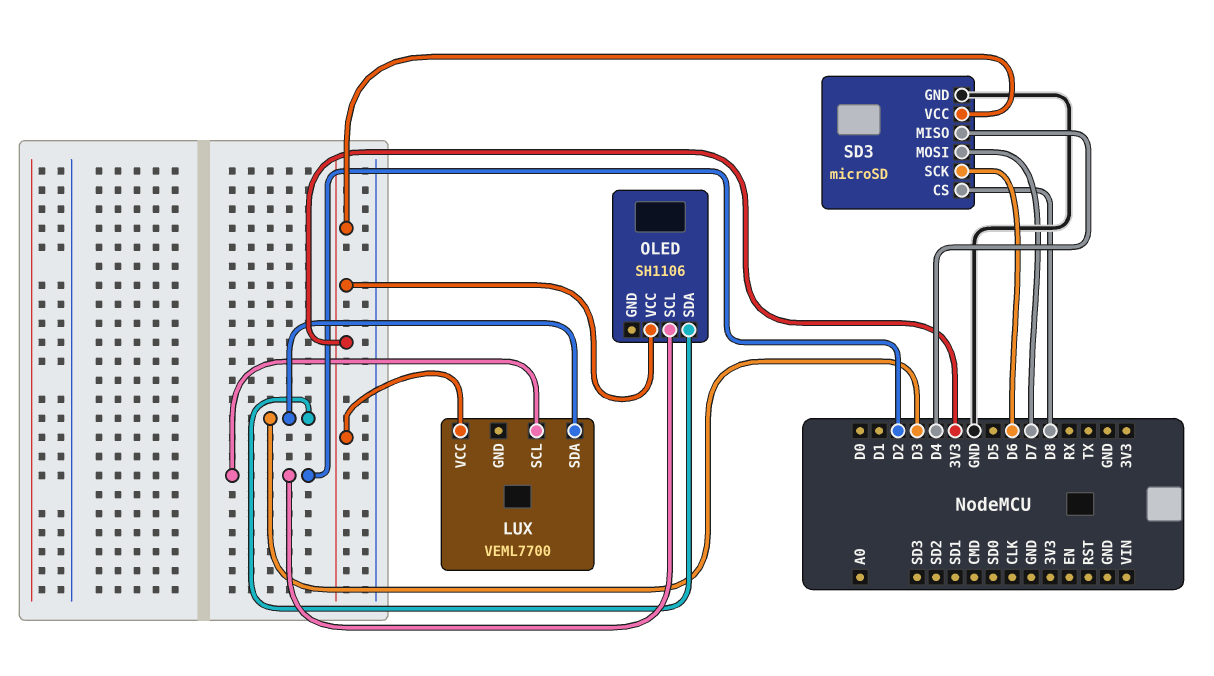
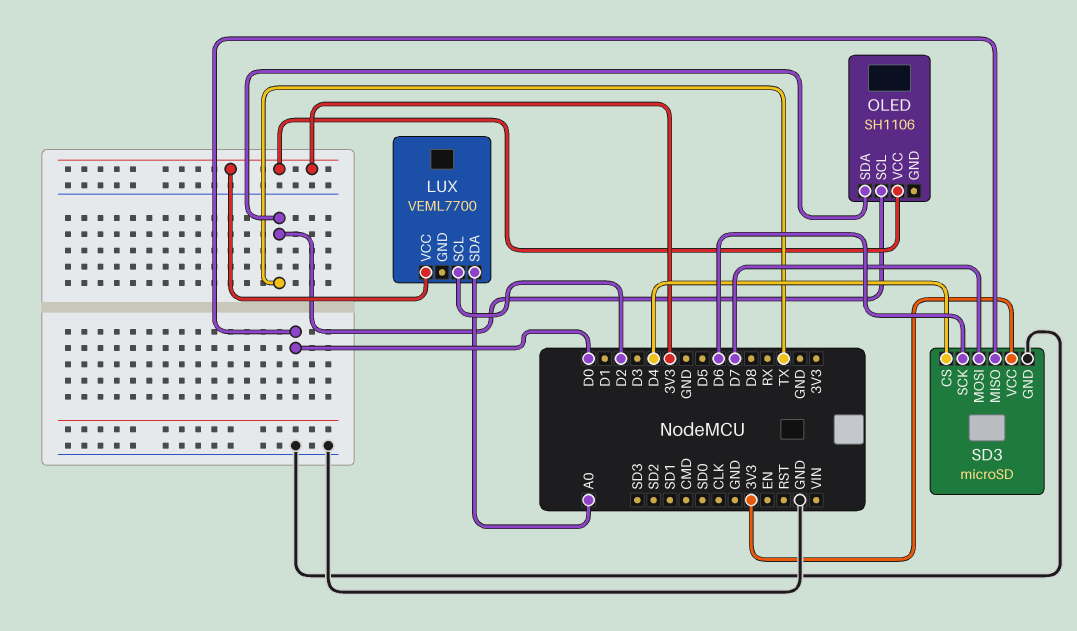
LUX pin SDA: D3 -> A0
OLED pin SCL: D2 -> TX
OLED pin SDA: D3 -> TX
SD3 pin CS: D8 -> D4
SD3 pin MISO: D4 -> D0

